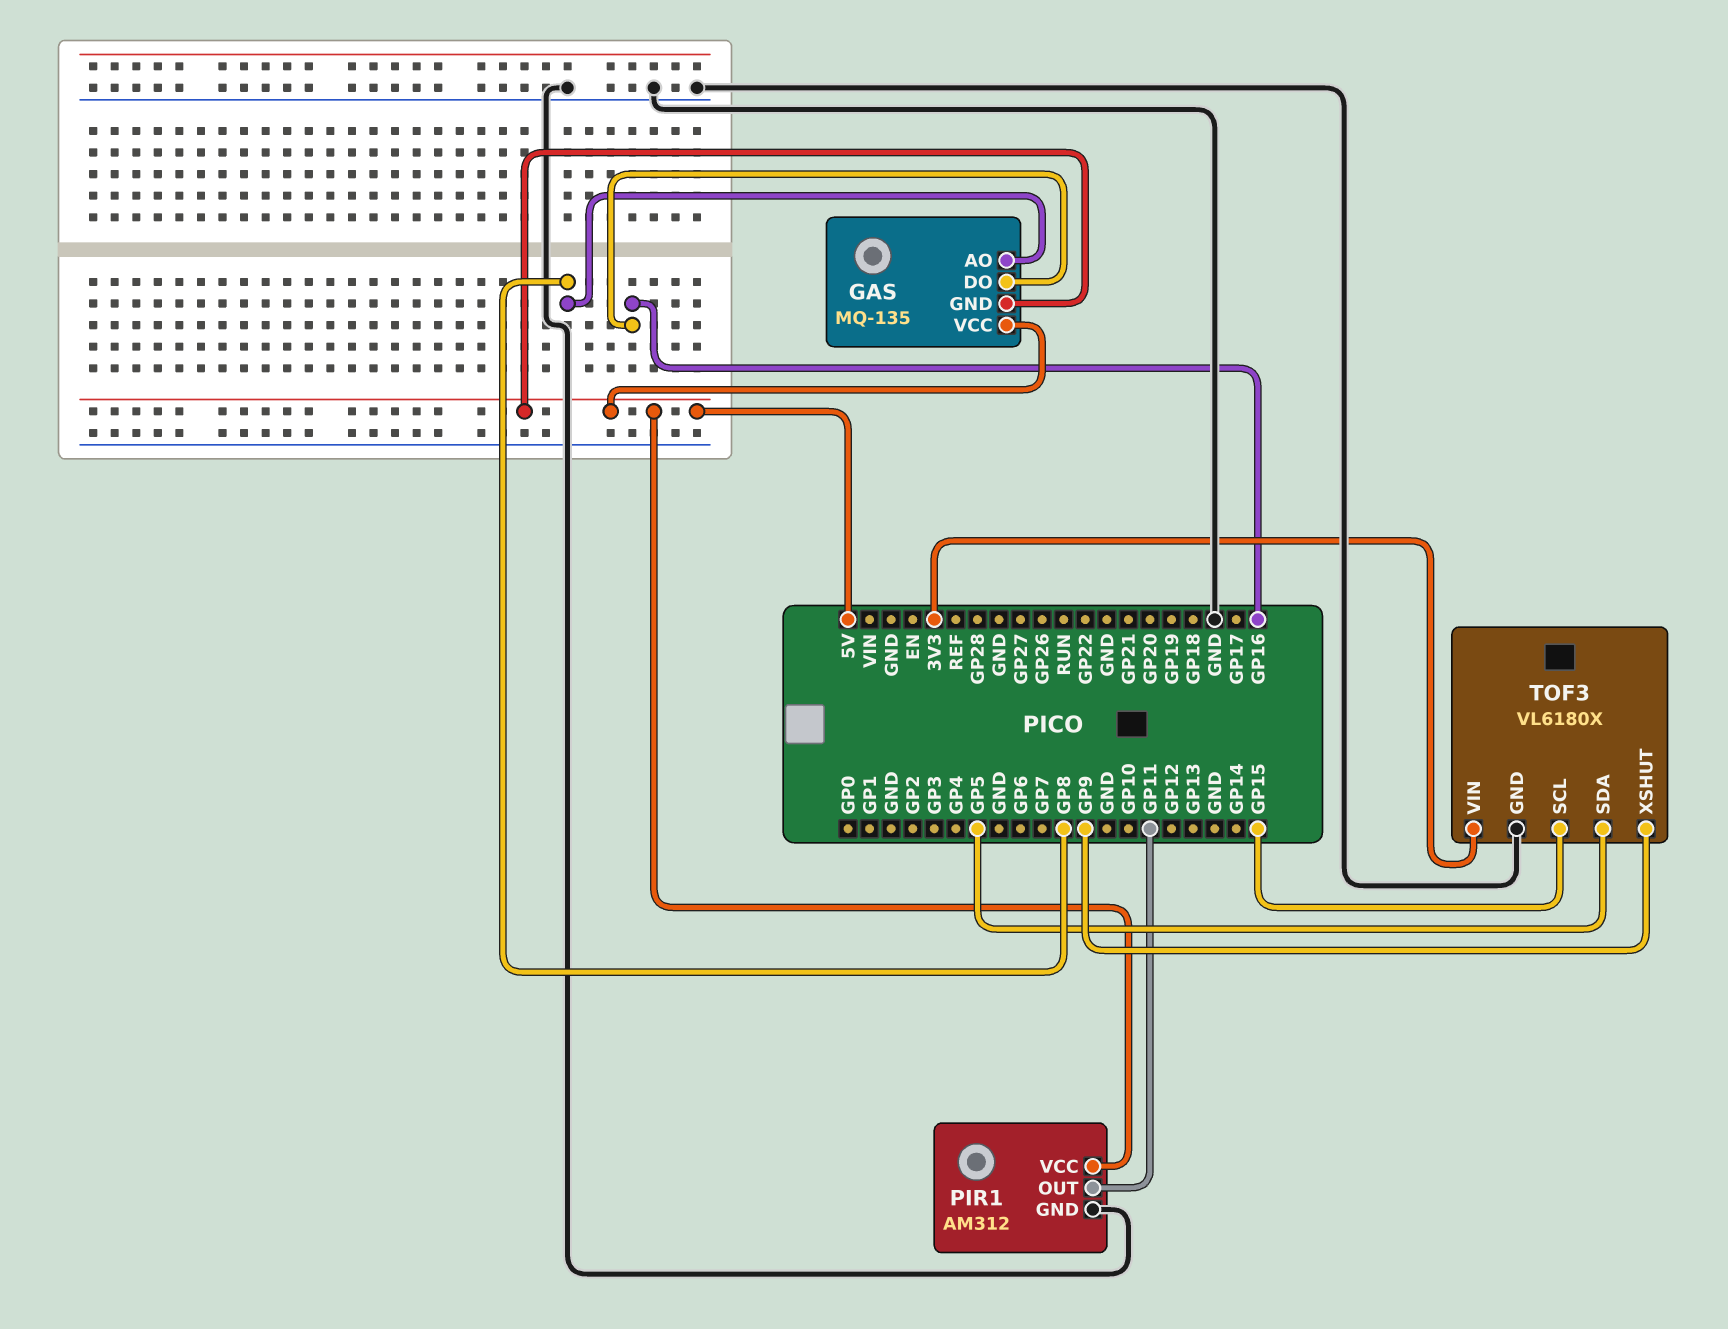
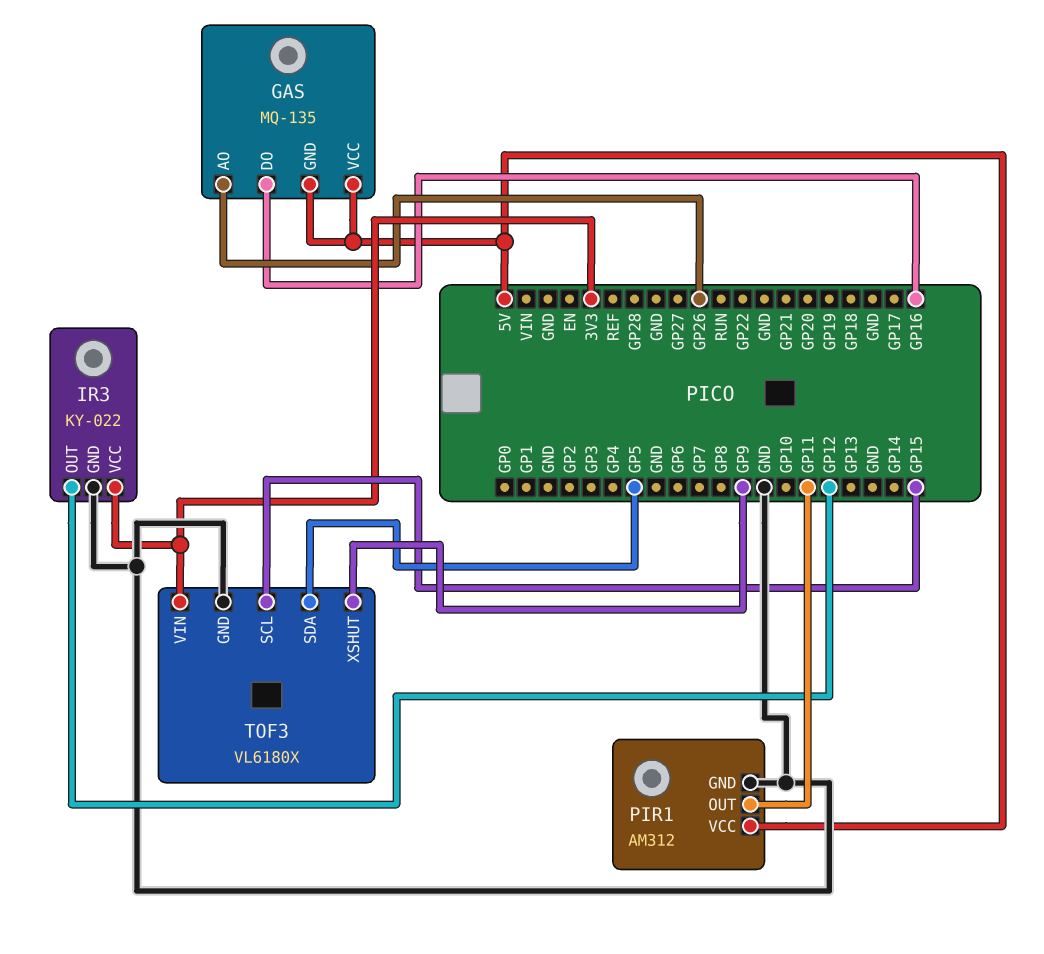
GAS pin AO: GP8 -> GP26
IR3: none -> KY-022
IR3 pin GND: none -> GND
IR3 pin OUT: none -> GP12
IR3 pin VCC: none -> 3V3

